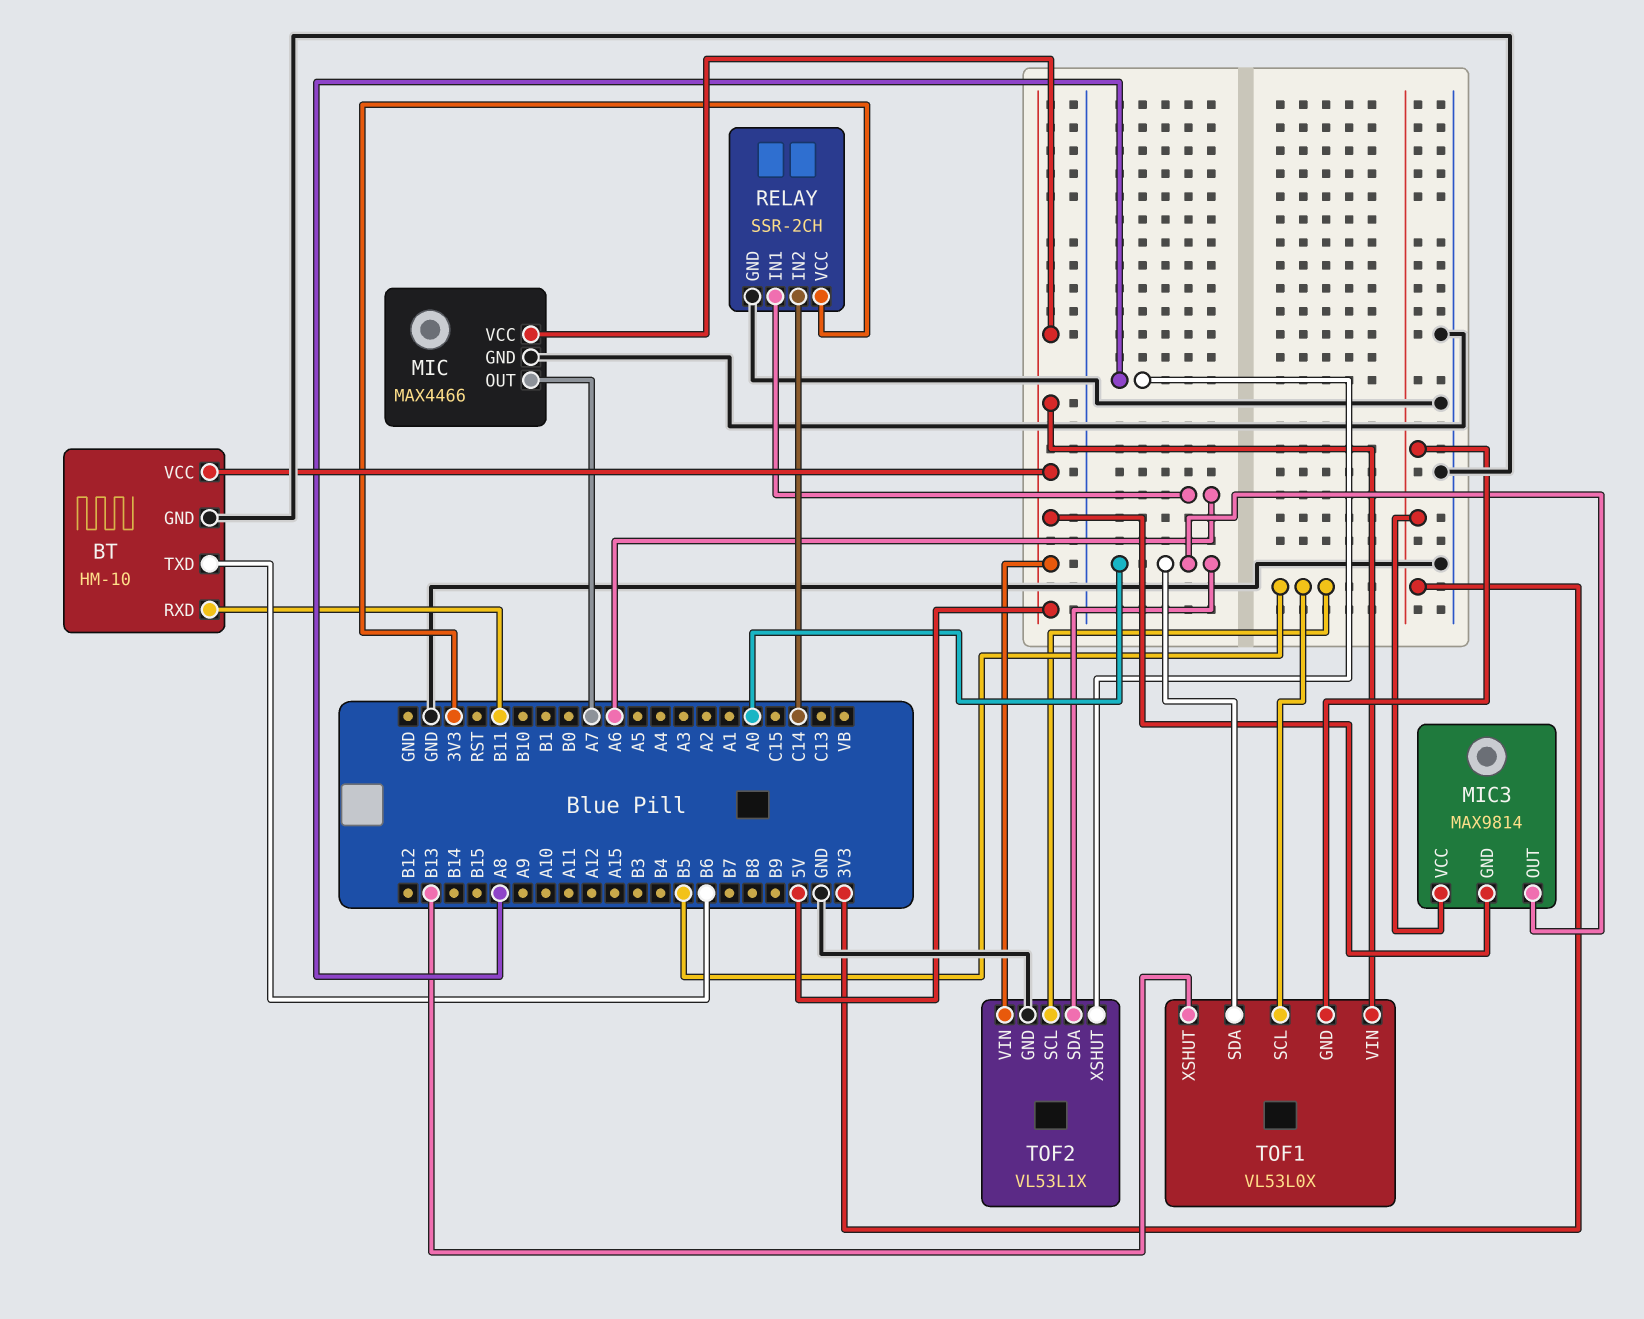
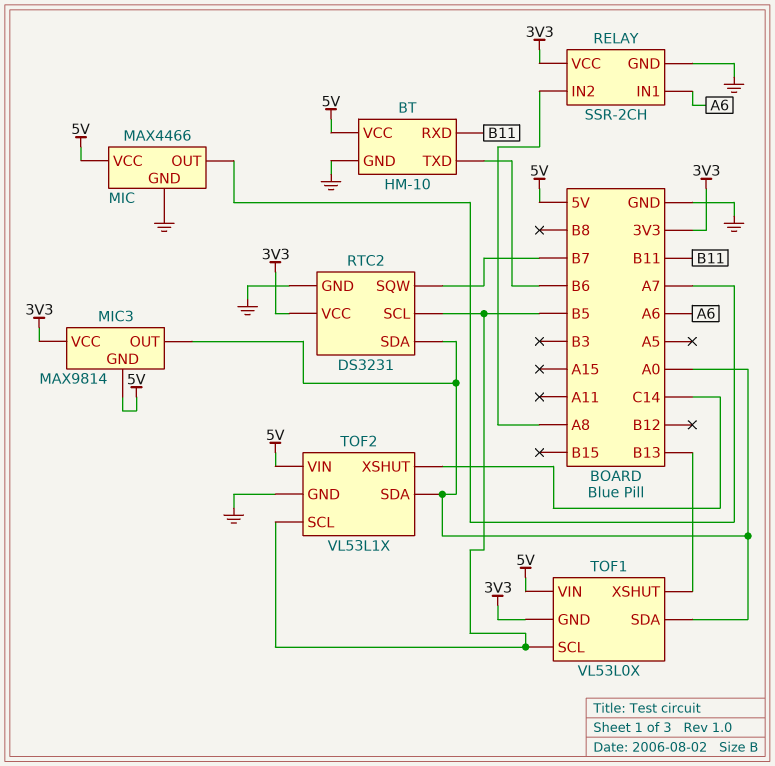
RELAY pin IN2: C14 -> A8
RTC2: none -> DS3231
RTC2 pin GND: none -> GND
RTC2 pin SCL: none -> B5
RTC2 pin SDA: none -> A0
RTC2 pin SQW: none -> B7
RTC2 pin VCC: none -> 3V3
TOF2 pin XSHUT: A8 -> C14

